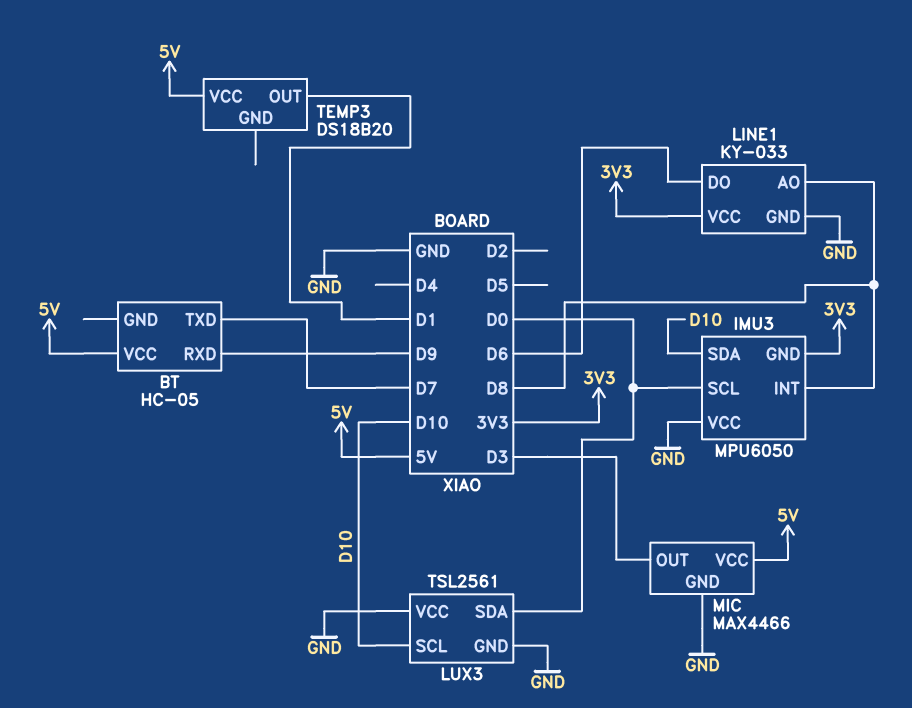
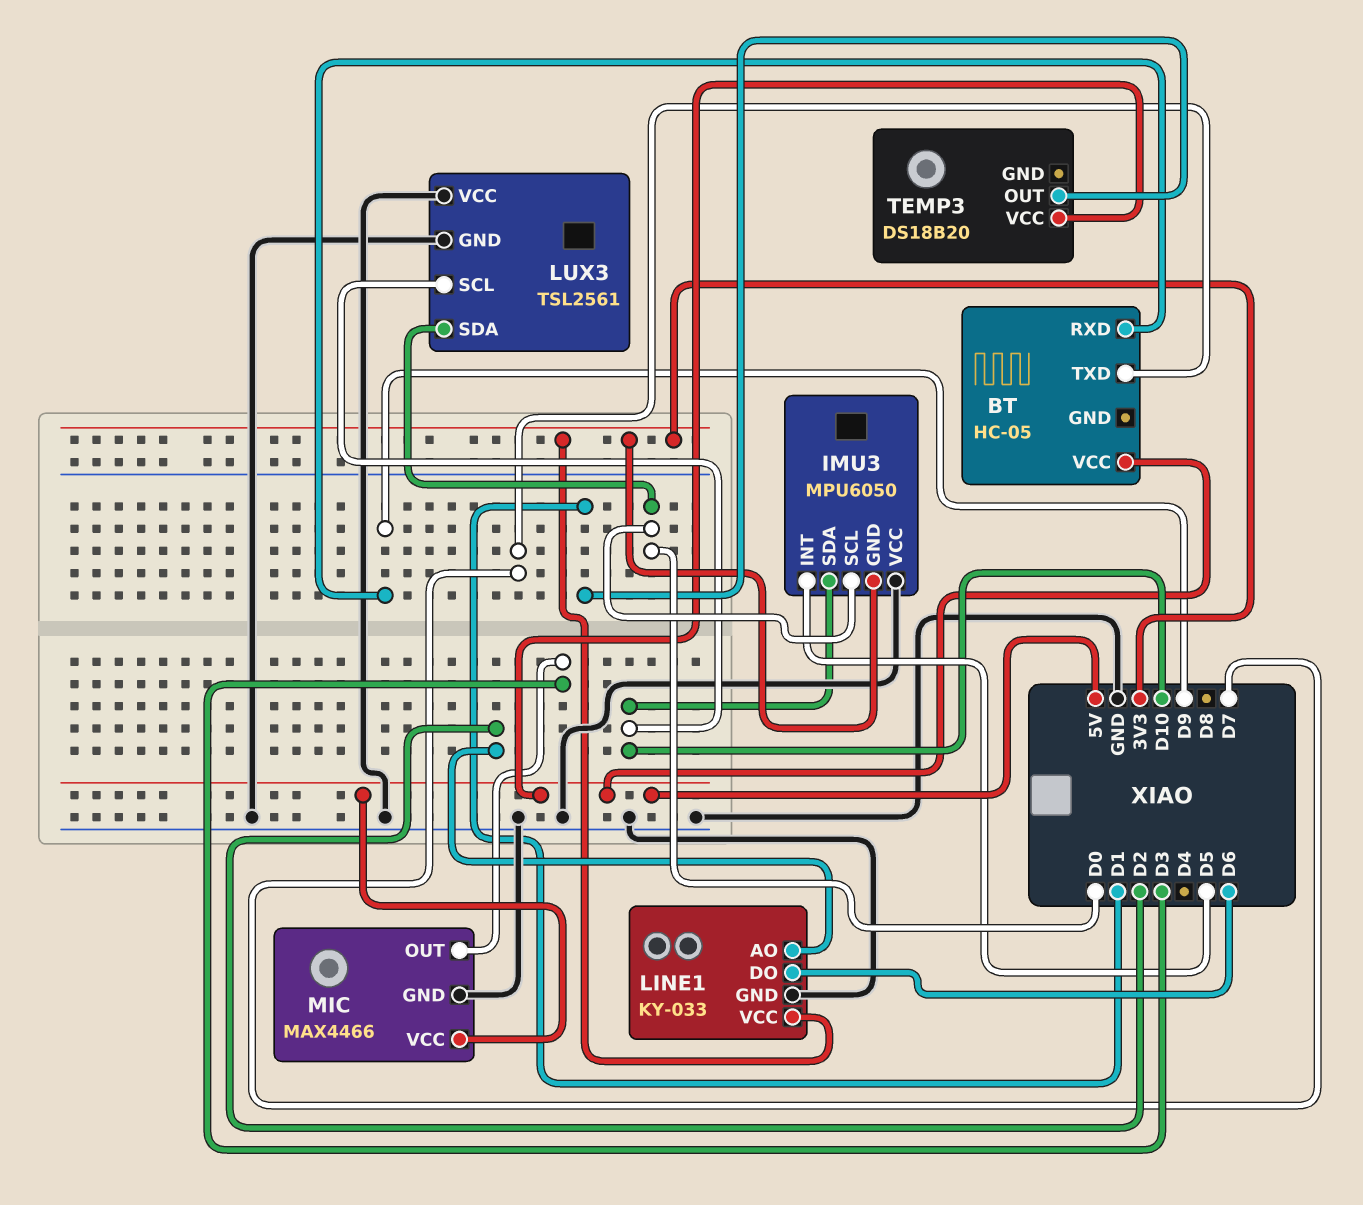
IMU3 pin INT: D8 -> D5
LINE1 pin AO: D8 -> D2

